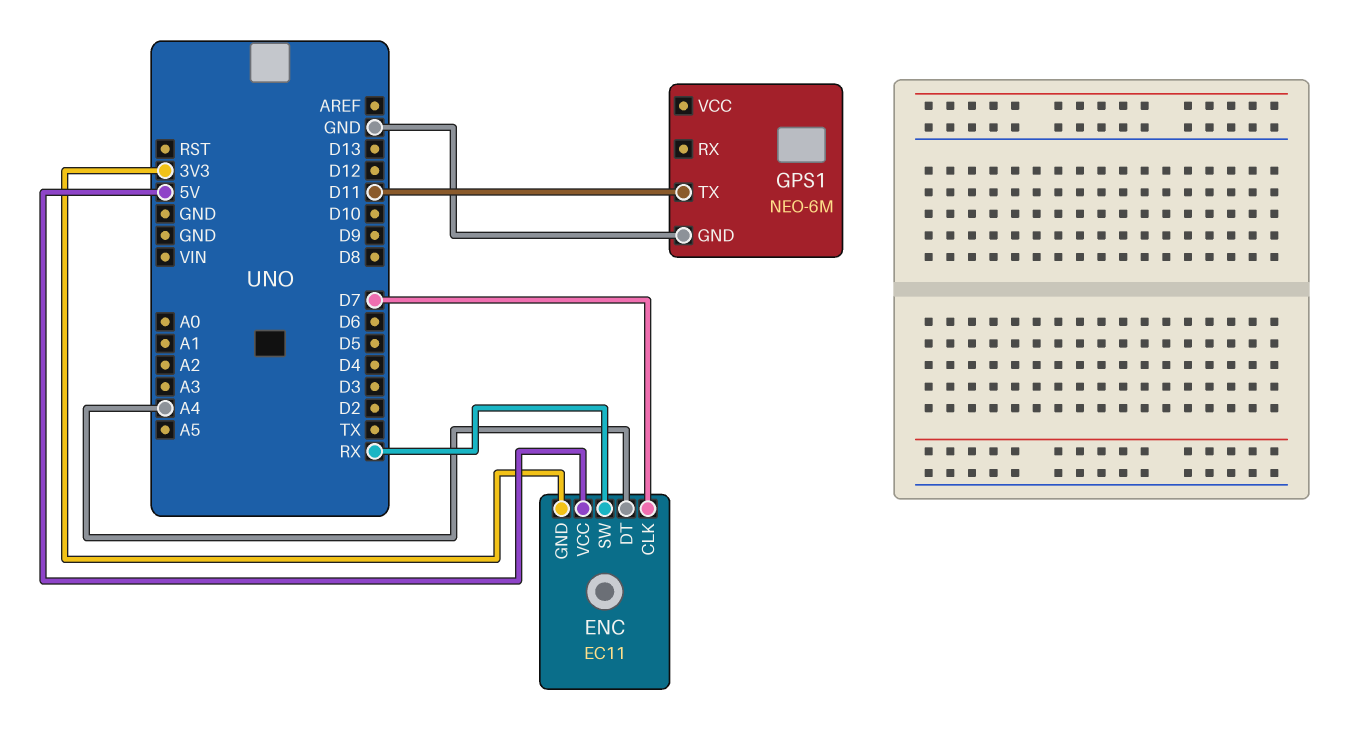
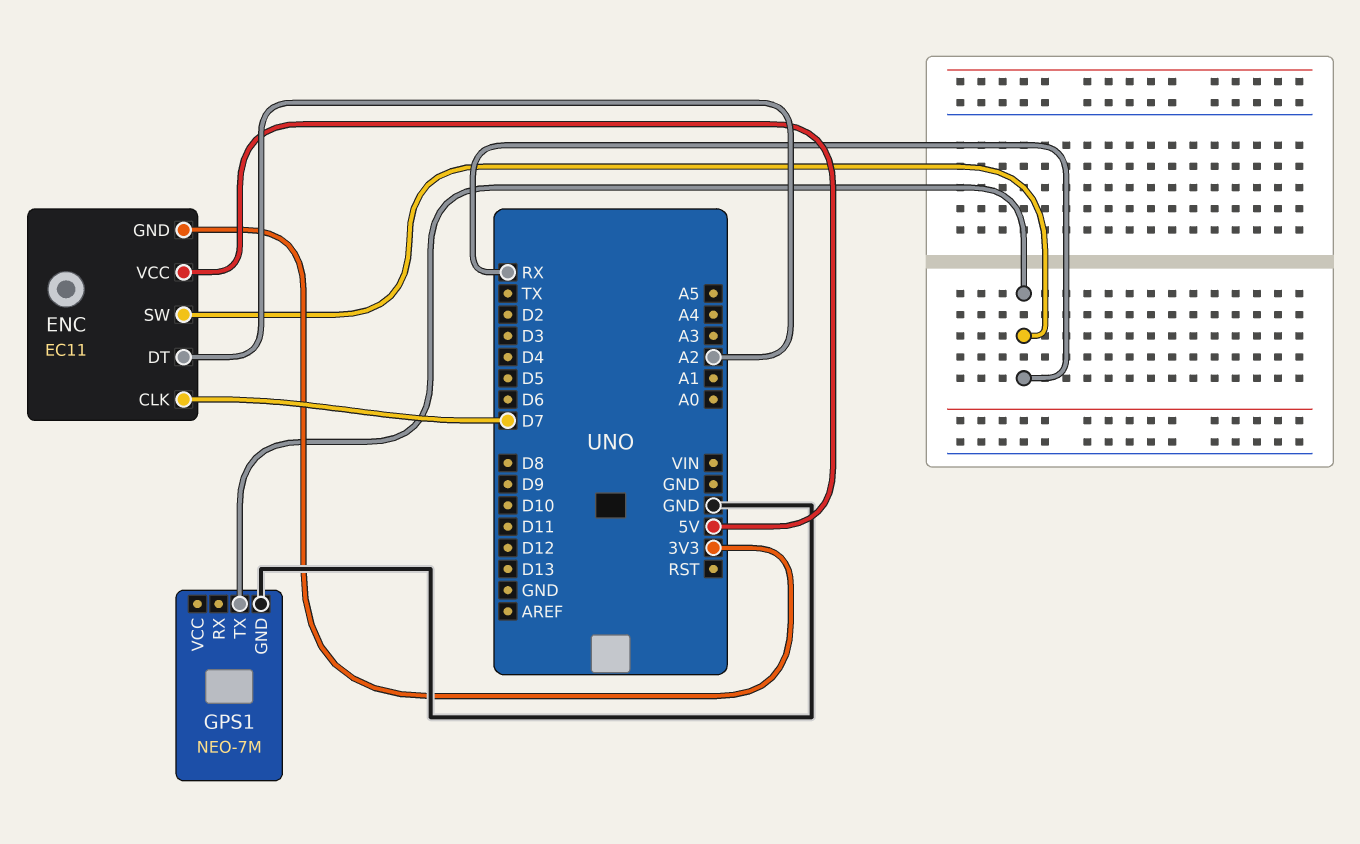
ENC pin DT: A4 -> A2
GPS1: NEO-6M -> NEO-7M
GPS1 pin TX: D11 -> RX

